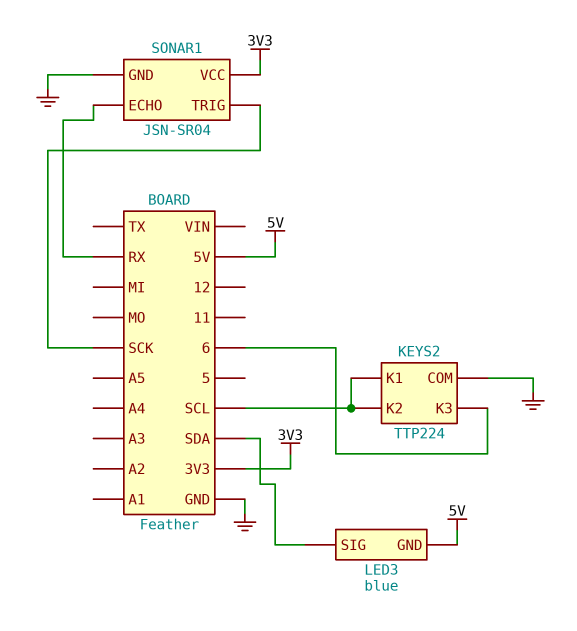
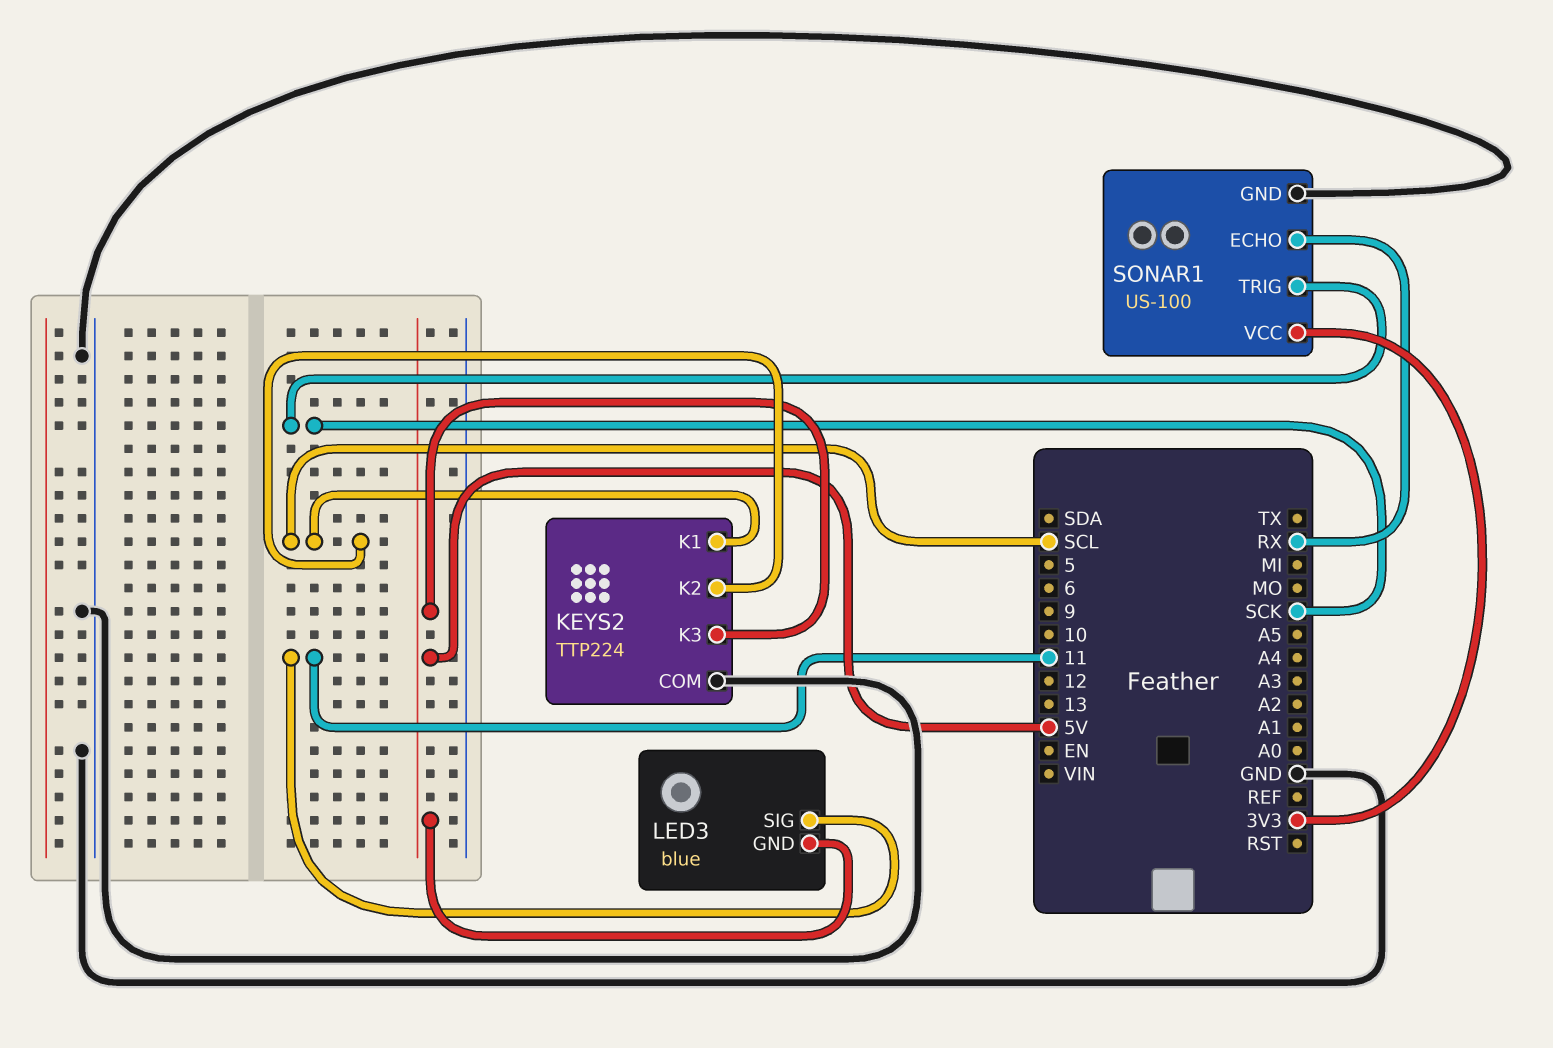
KEYS2 pin K3: 6 -> 5V
LED3 pin SIG: SDA -> 11
SONAR1: JSN-SR04 -> US-100

